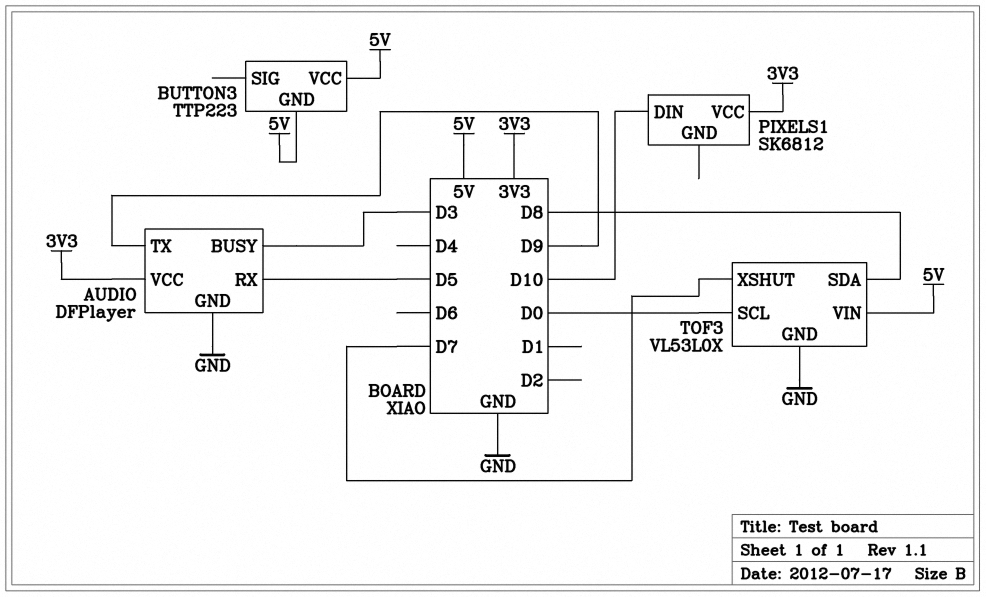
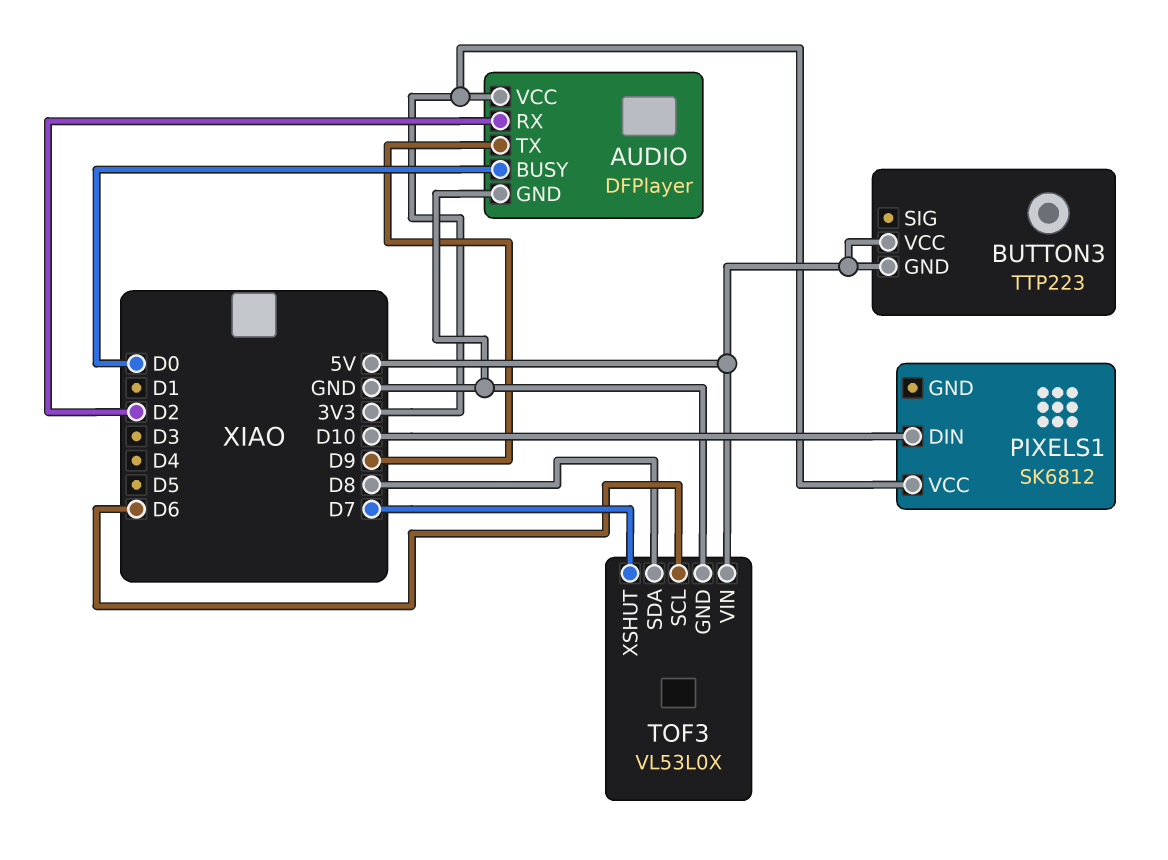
AUDIO pin BUSY: D3 -> D0
AUDIO pin RX: D5 -> D2
TOF3 pin SCL: D0 -> D6

